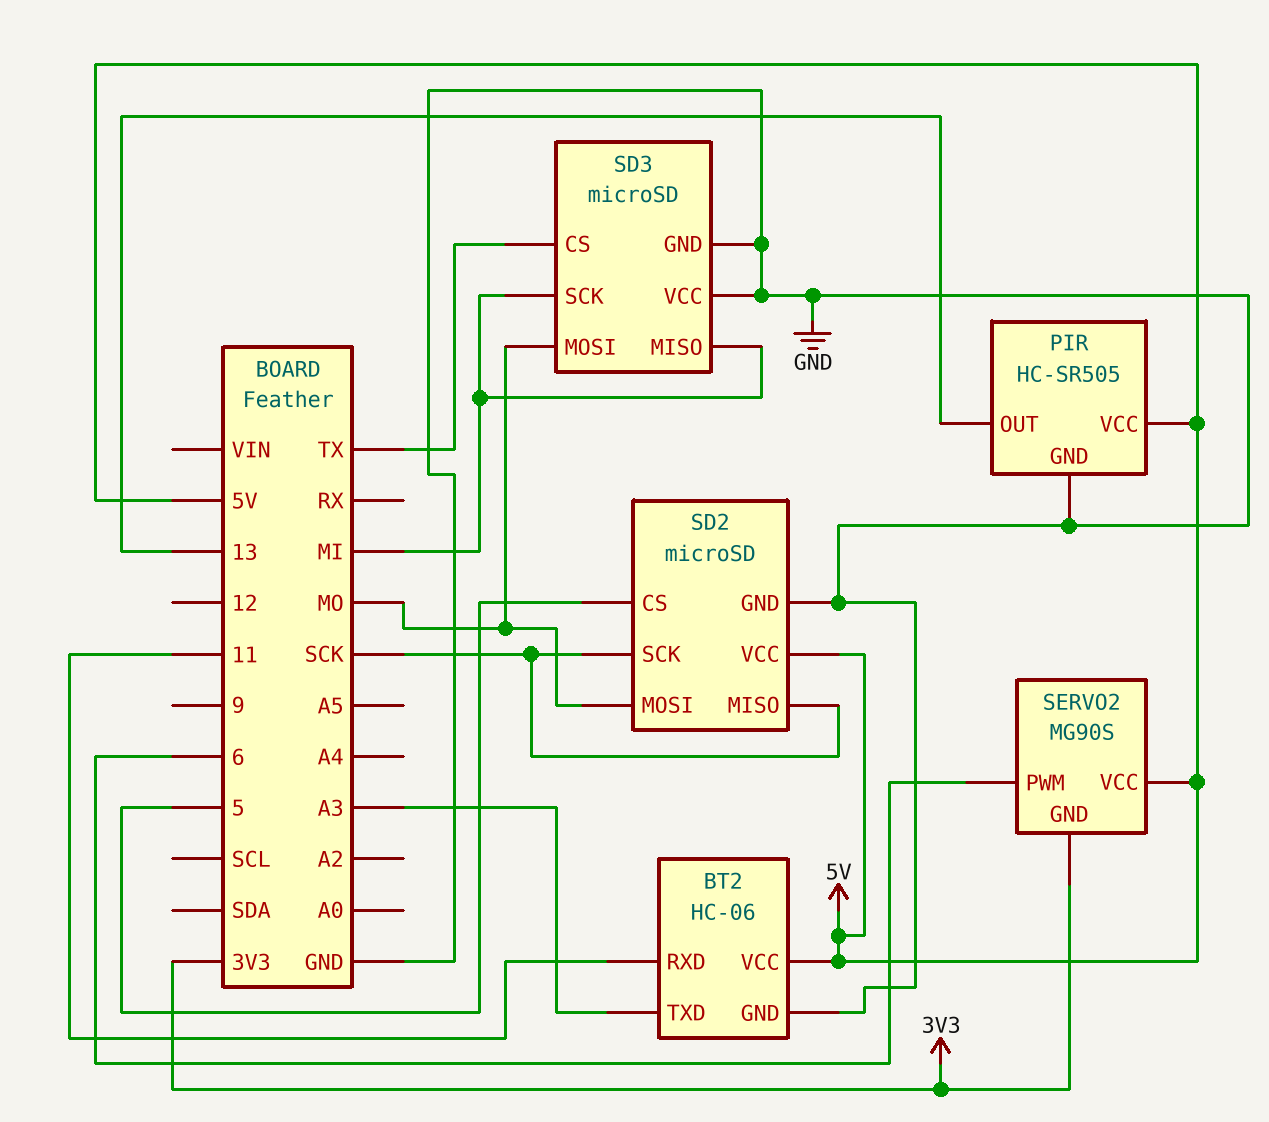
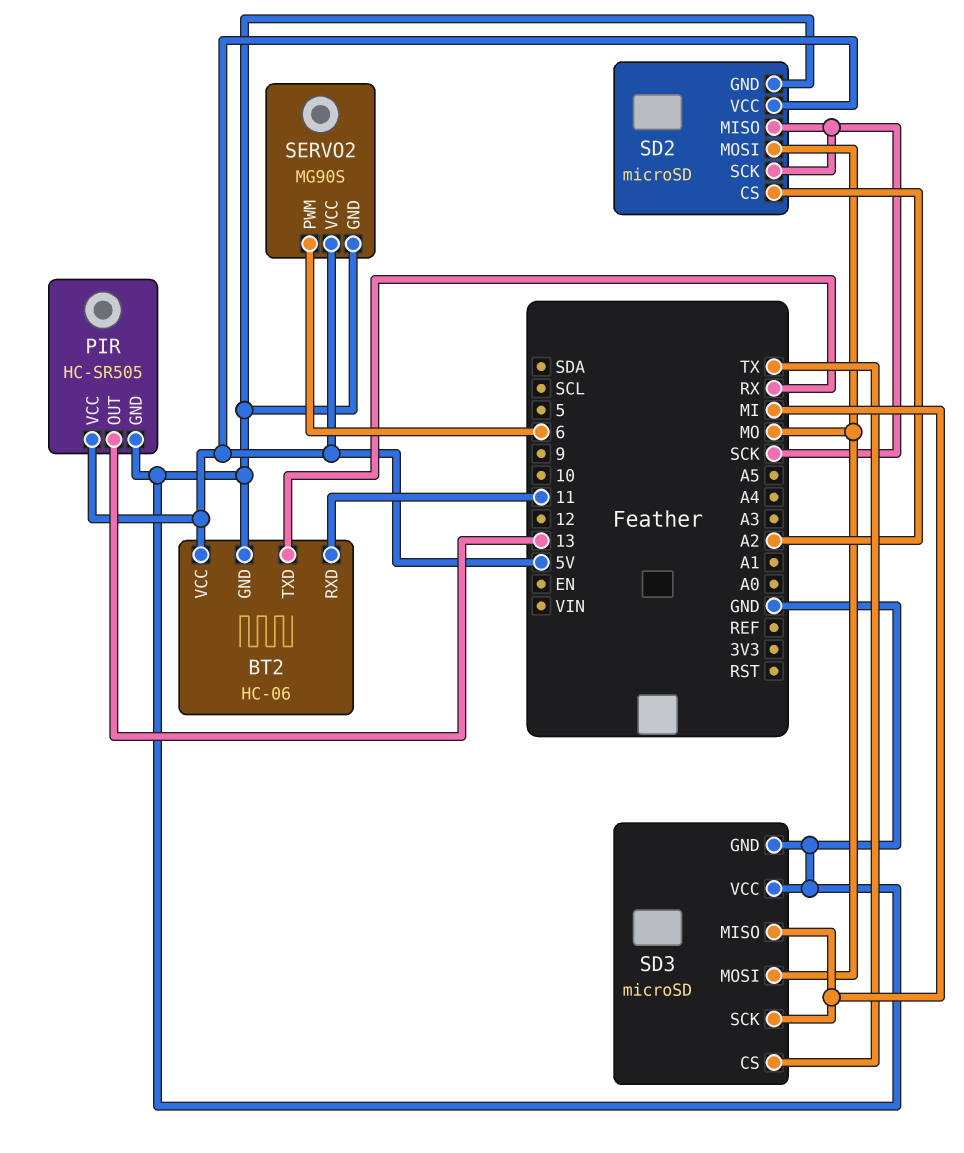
BT2 pin TXD: A3 -> RX
SD2 pin CS: 5 -> A2
SERVO2 pin GND: 3V3 -> GND

